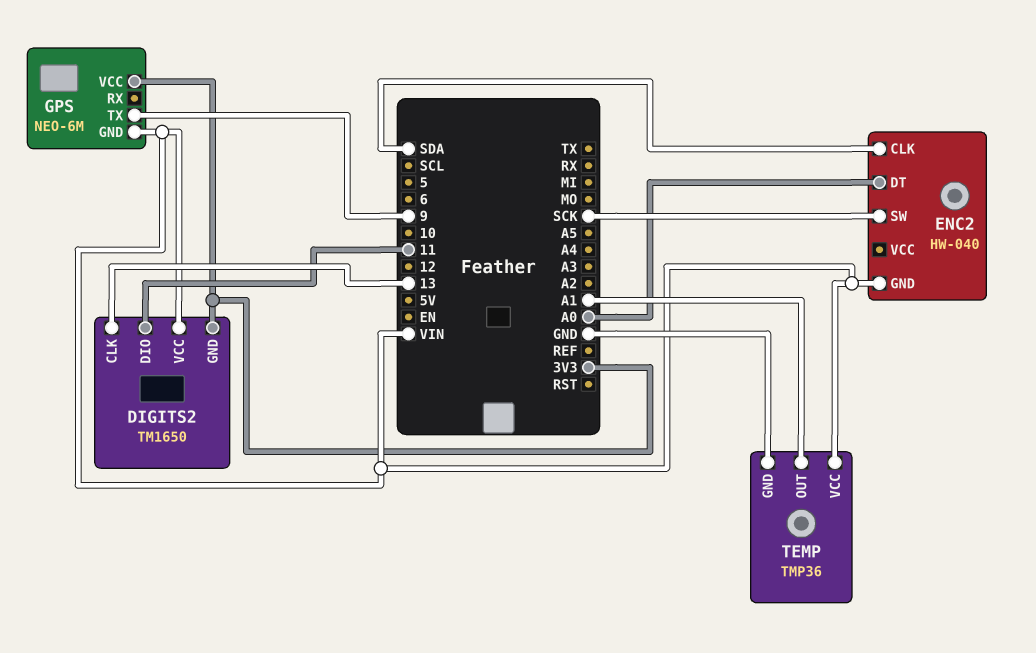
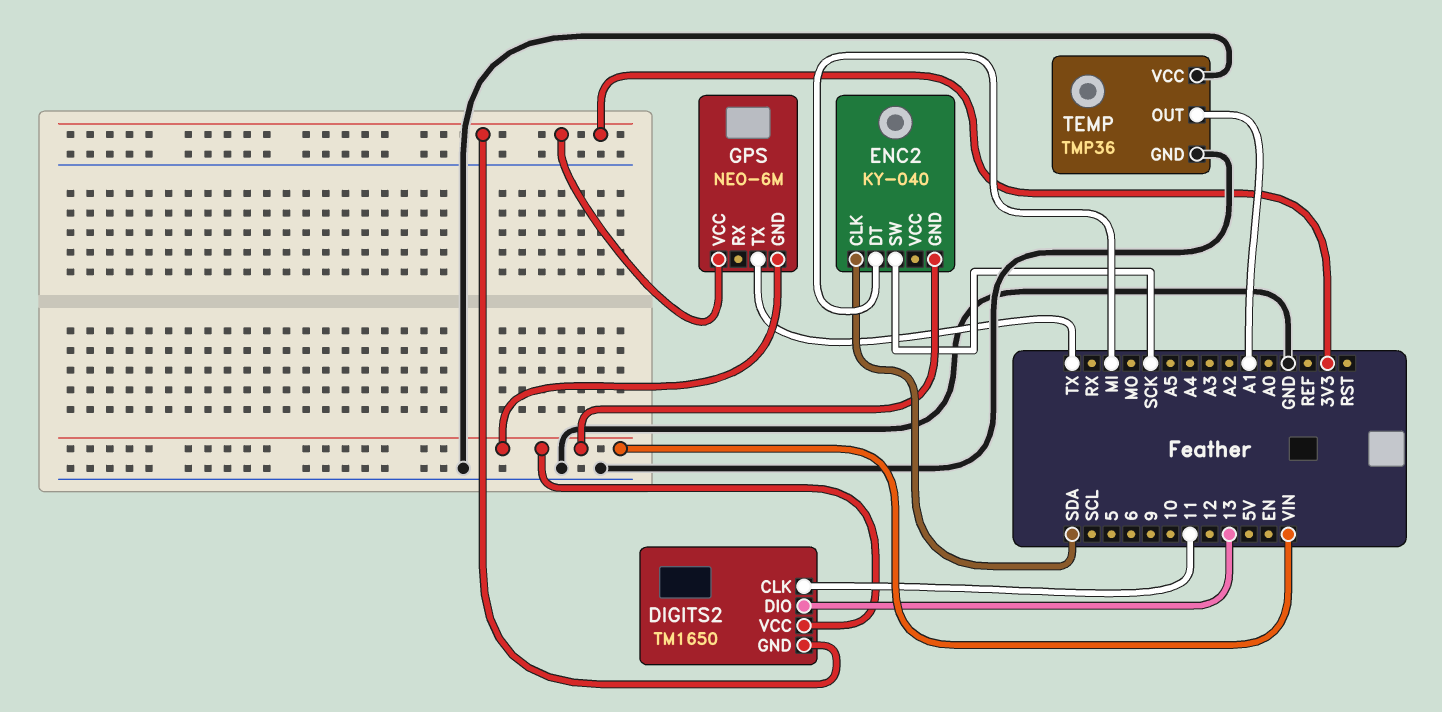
DIGITS2 pin CLK: 13 -> 11
DIGITS2 pin DIO: 11 -> 13
ENC2: HW-040 -> KY-040
ENC2 pin DT: A0 -> MI
GPS pin TX: 9 -> TX
TEMP pin VCC: VIN -> GND

